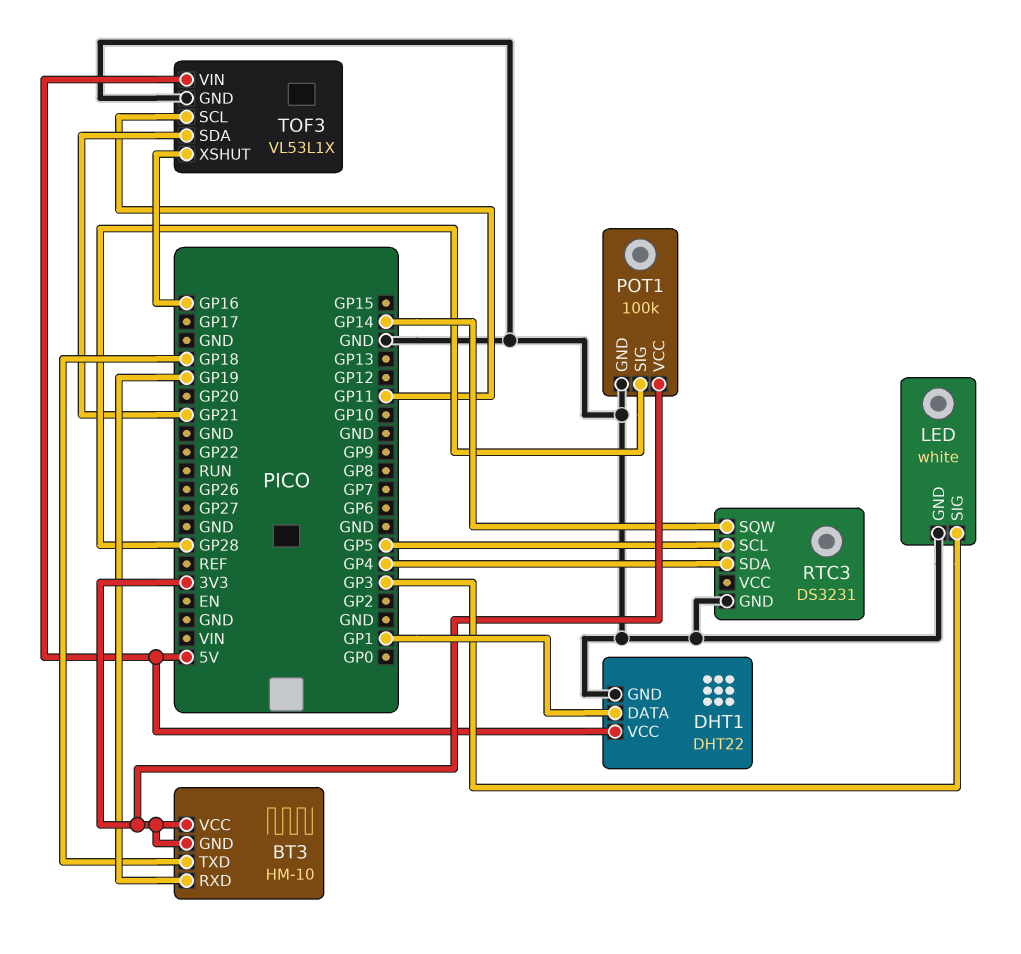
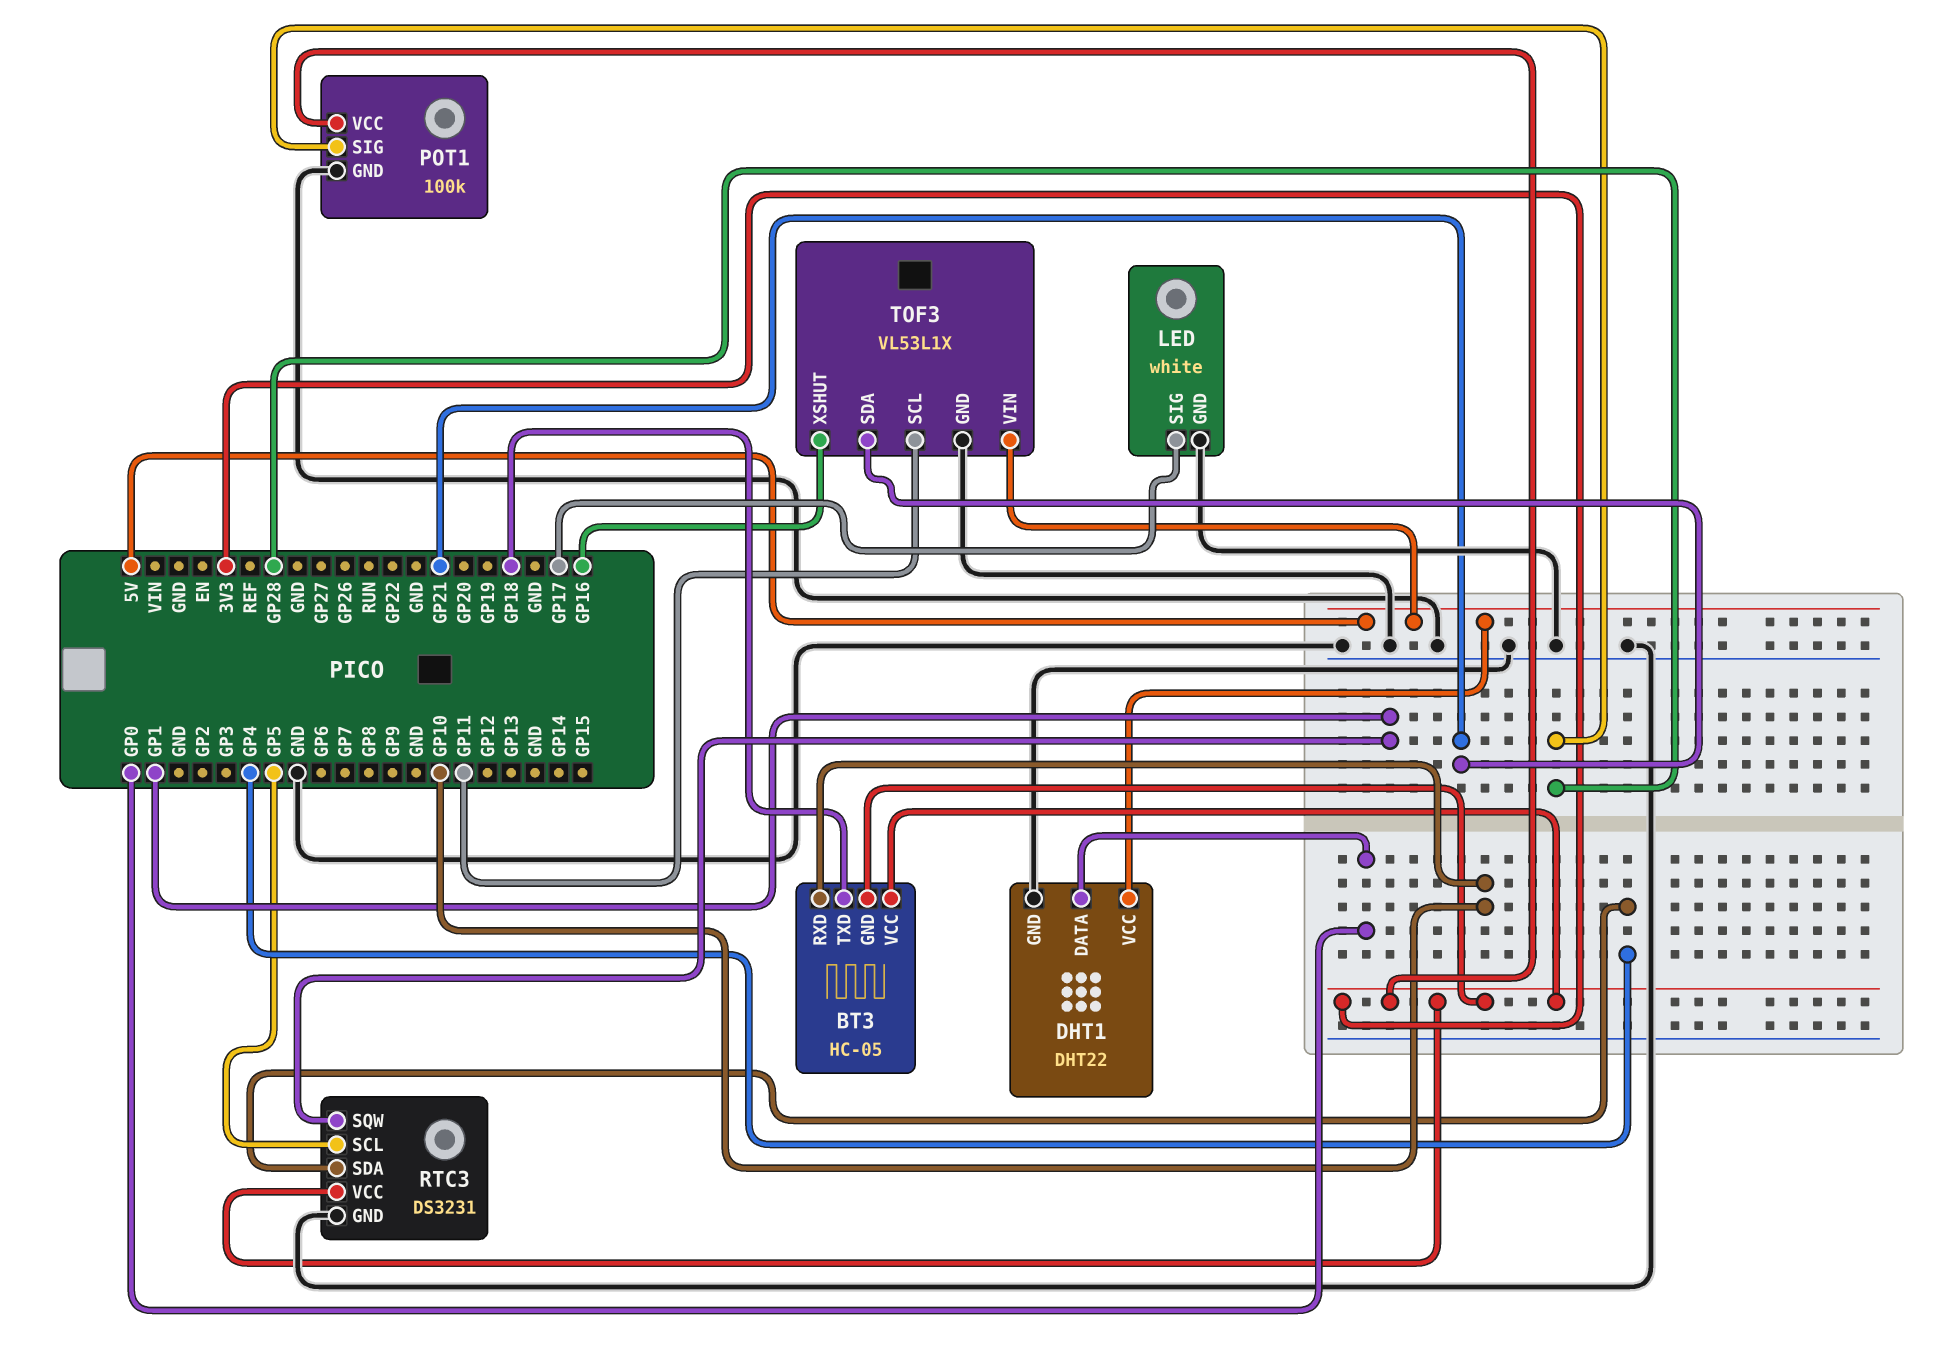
BT3: HM-10 -> HC-05
BT3 pin RXD: GP19 -> GP10
DHT1 pin DATA: GP1 -> GP0
LED pin SIG: GP3 -> GP17
RTC3 pin SQW: GP14 -> GP1
RTC3 pin VCC: none -> 3V3

